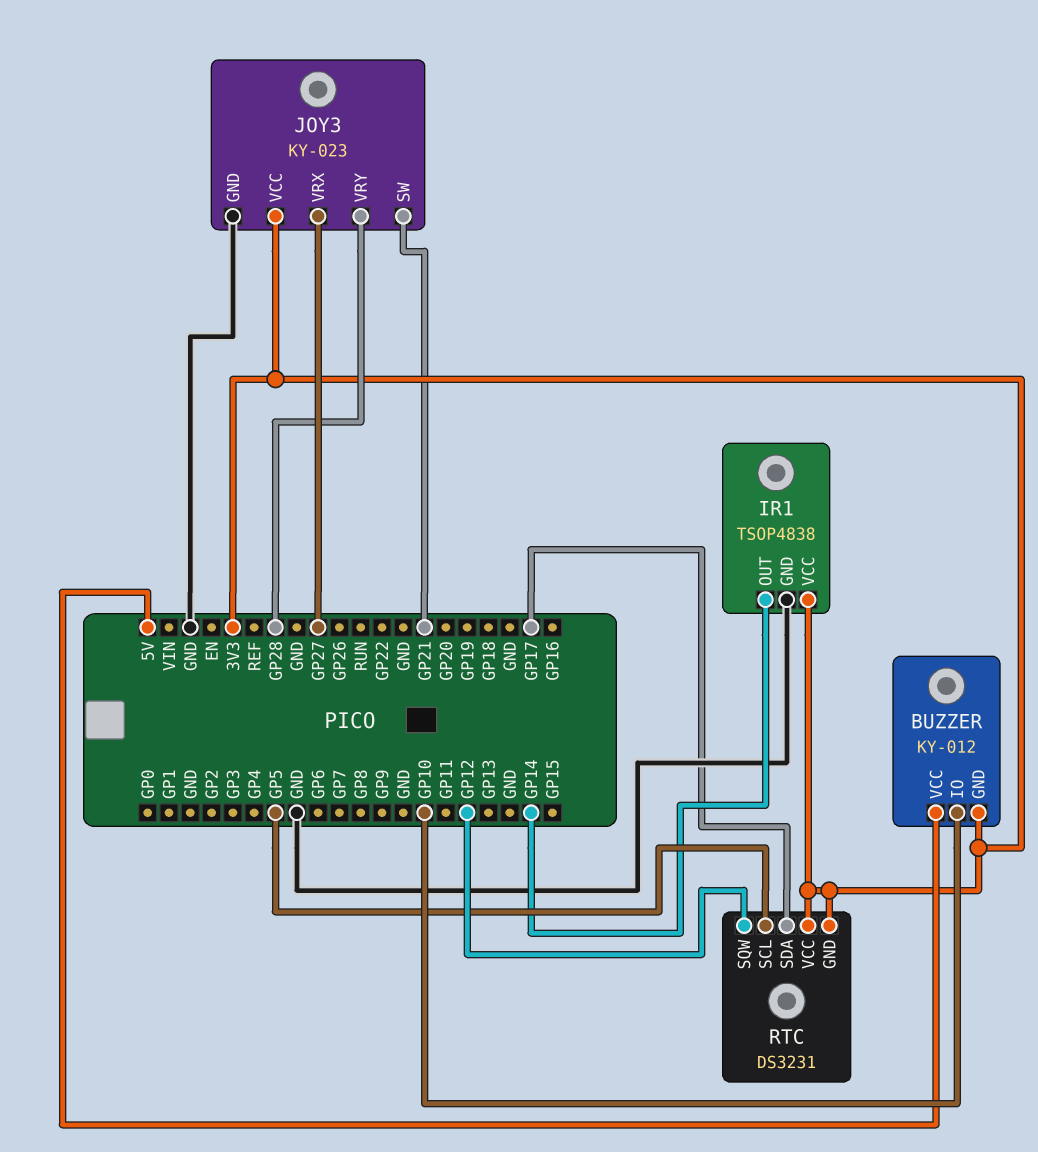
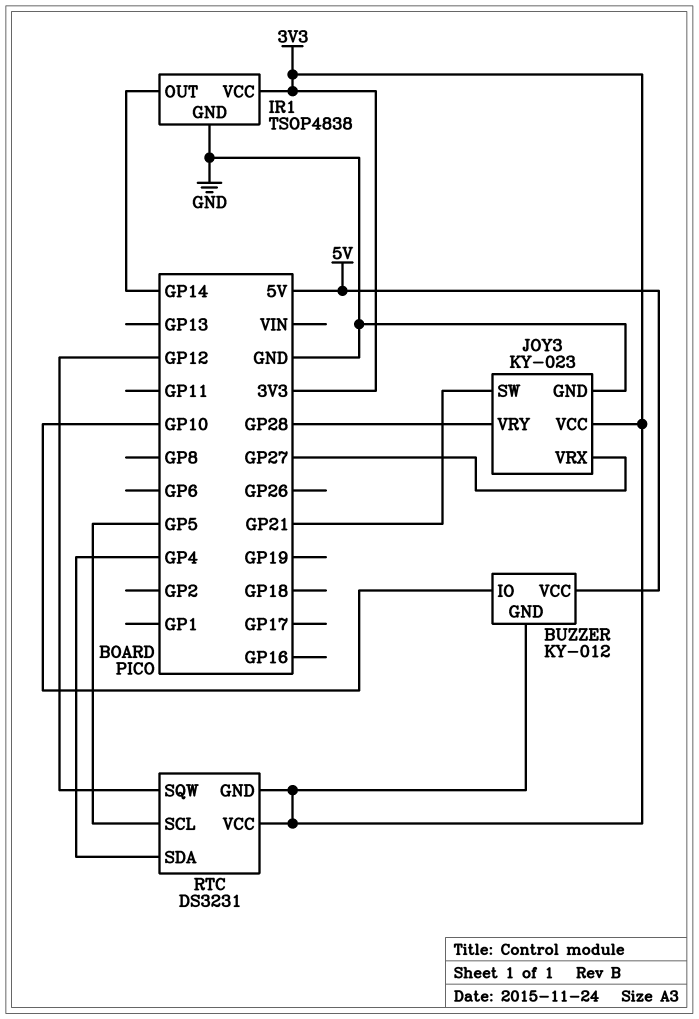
RTC pin SDA: GP17 -> GP4

